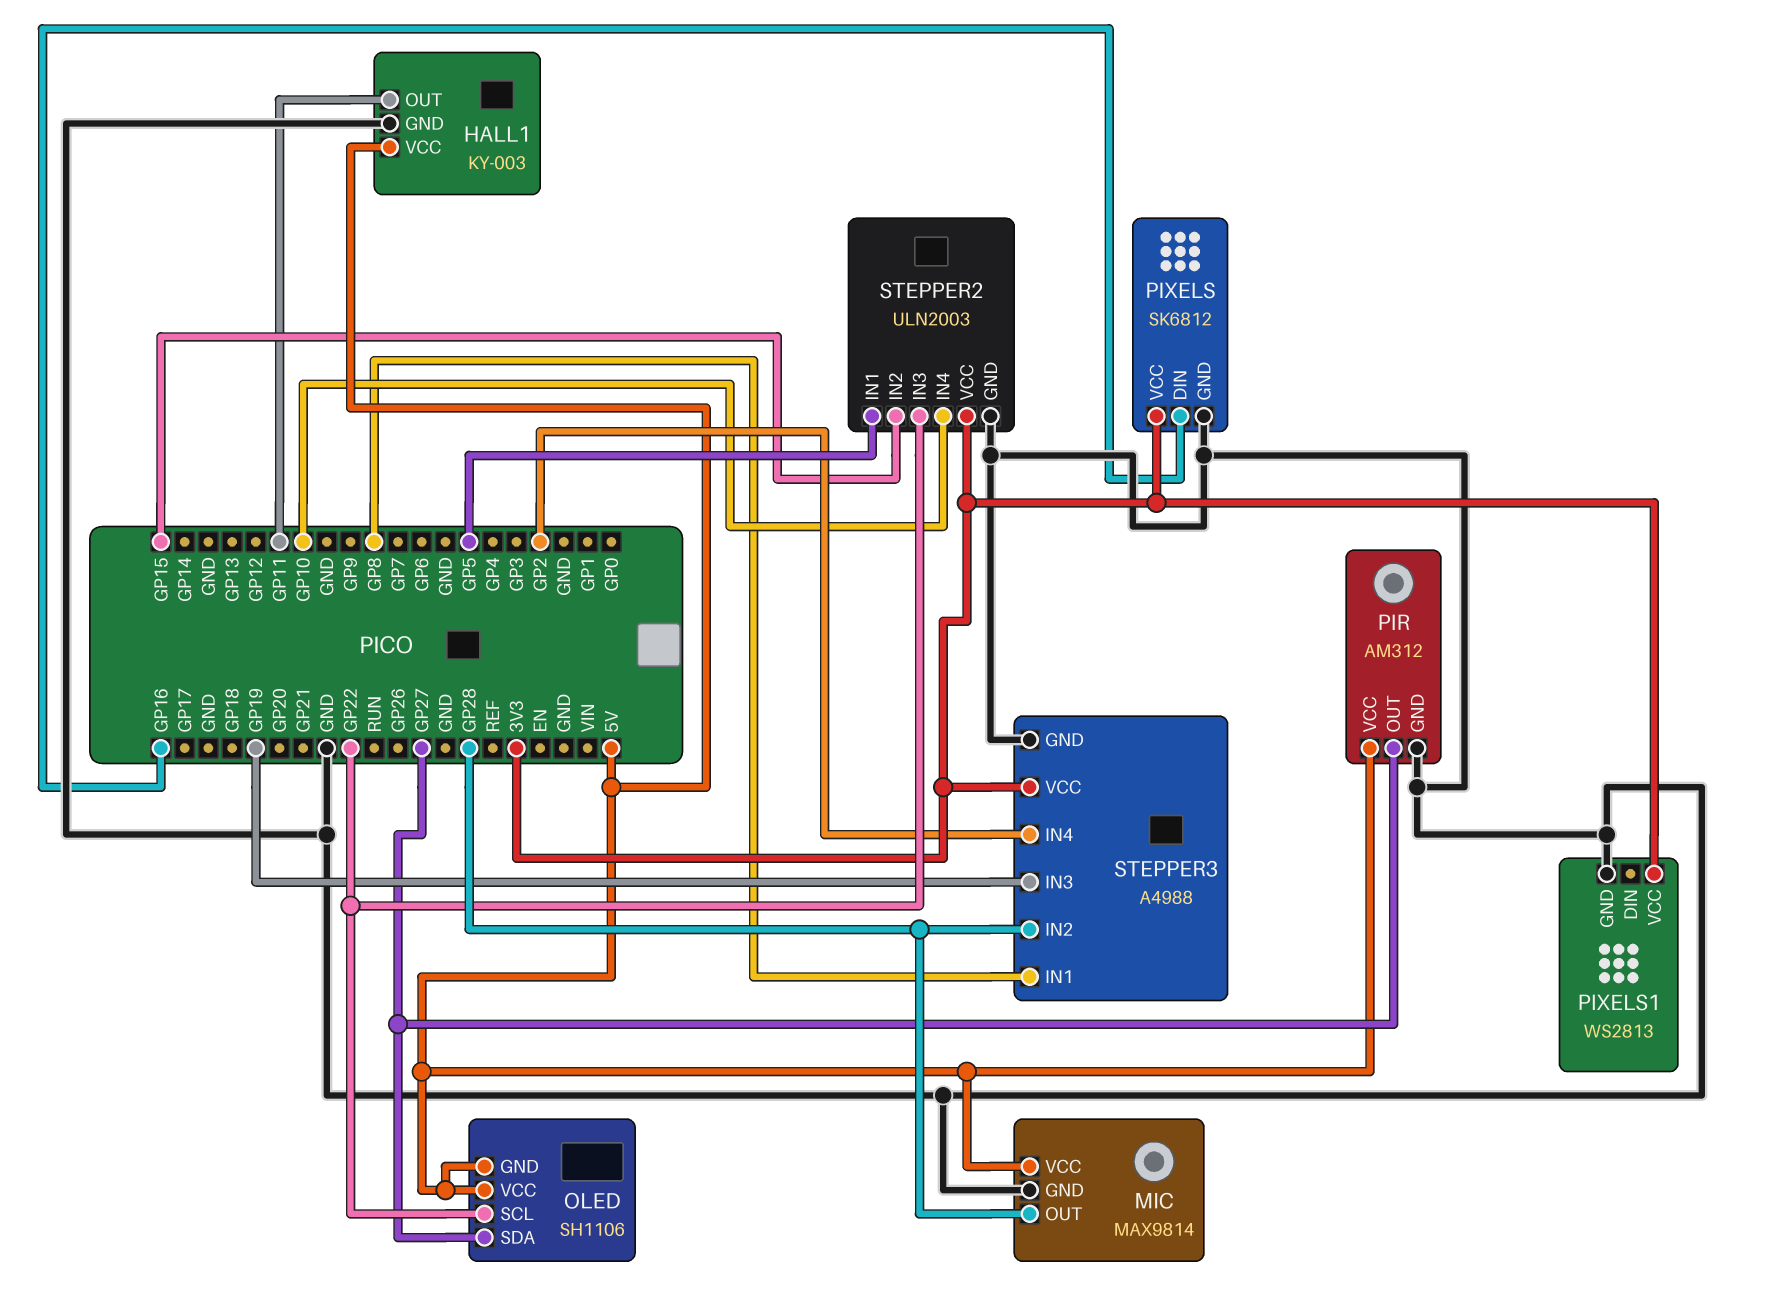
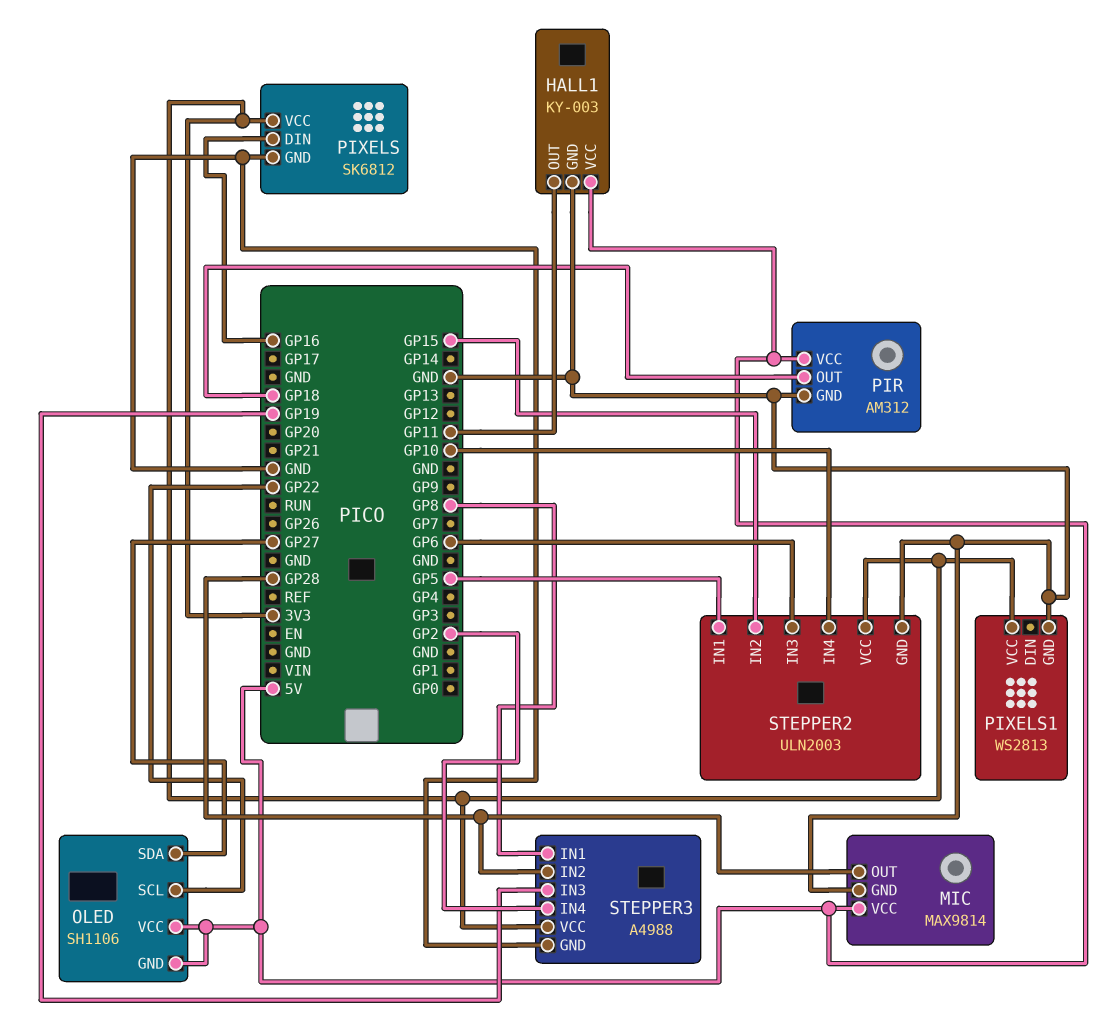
PIR pin OUT: GP27 -> GP18
STEPPER2 pin IN3: GP22 -> GP6

